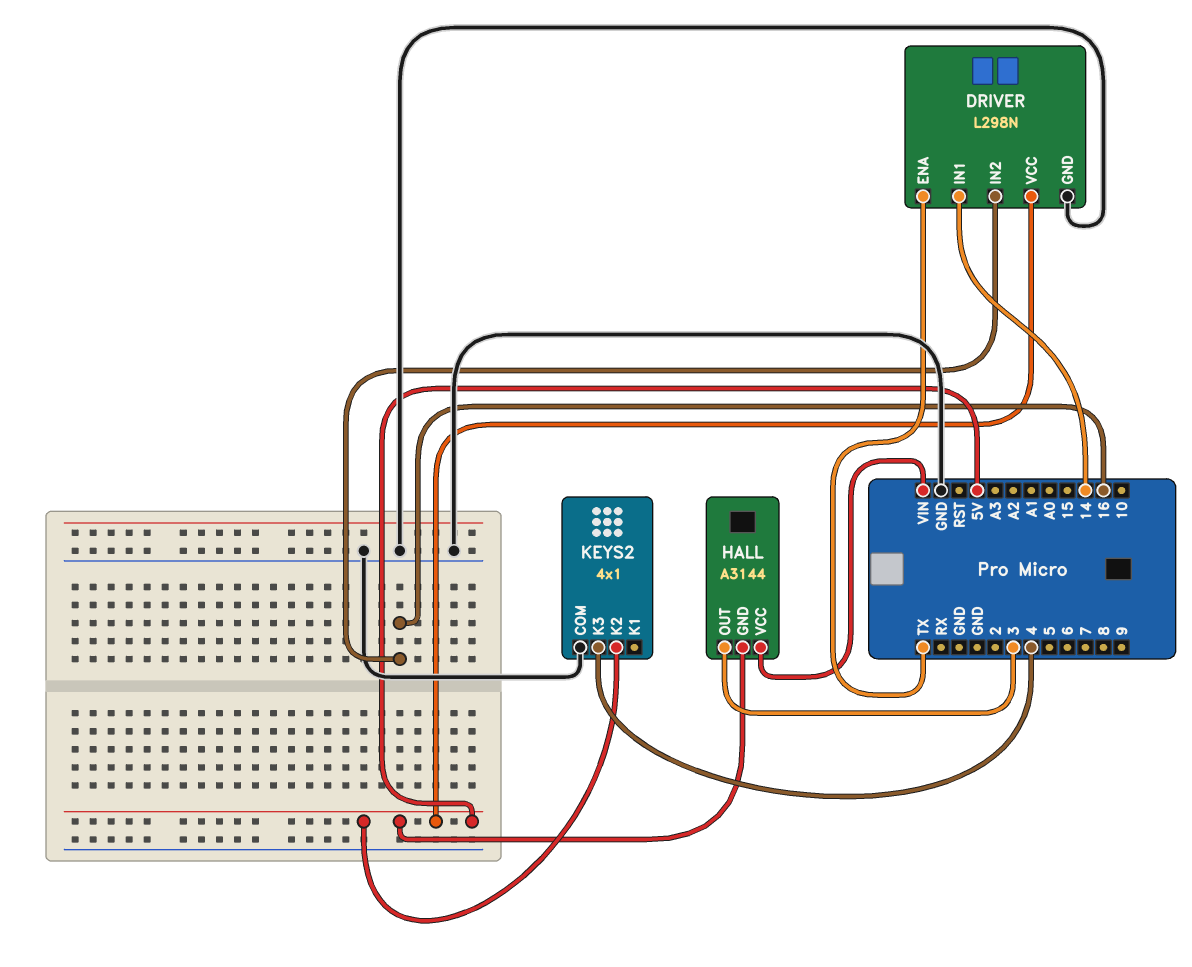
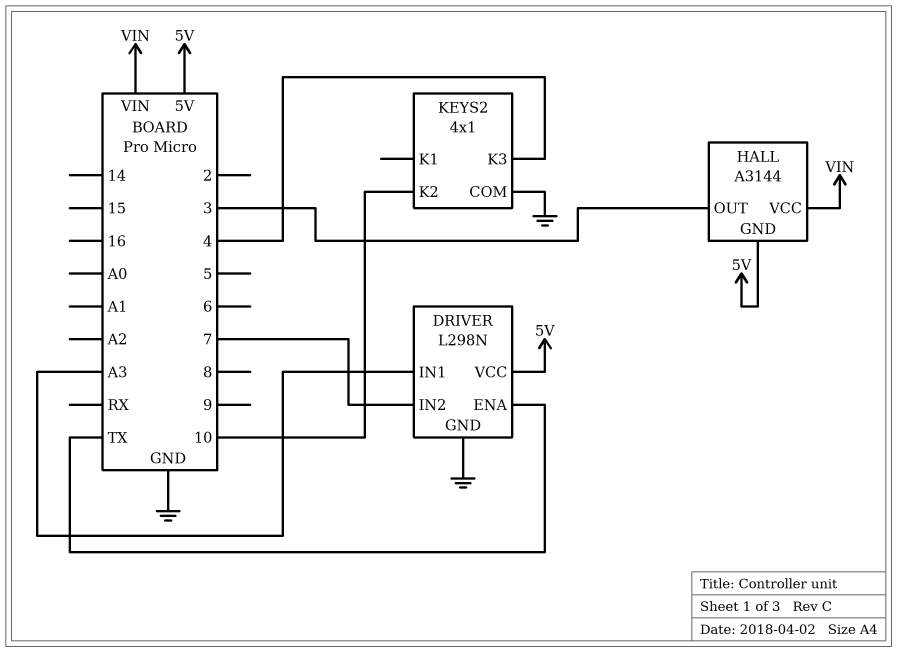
DRIVER pin IN1: 14 -> A3
DRIVER pin IN2: 16 -> 7
KEYS2 pin K2: 5V -> 10

